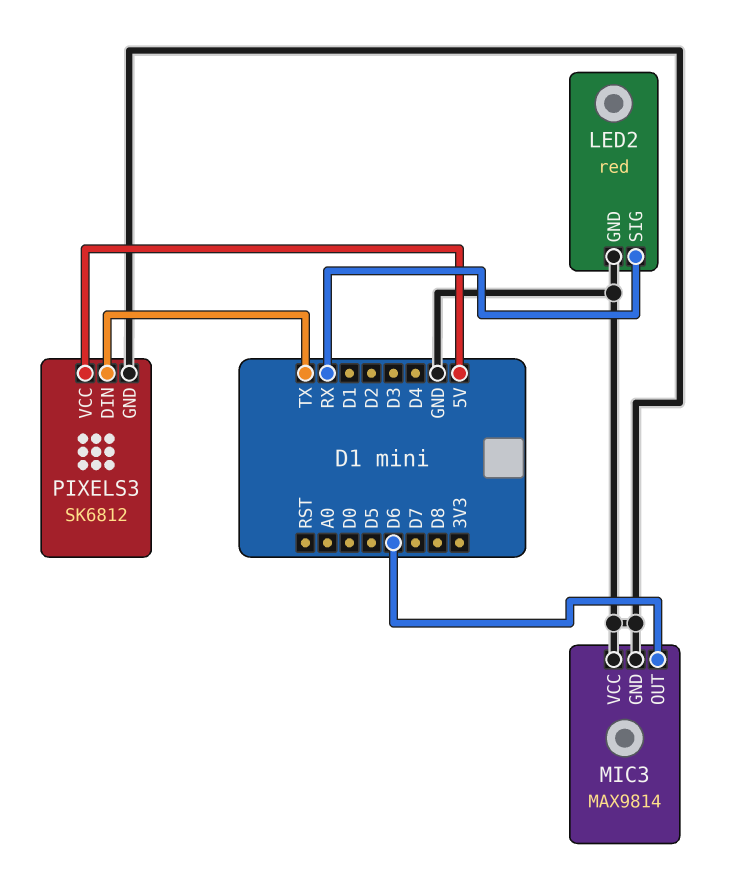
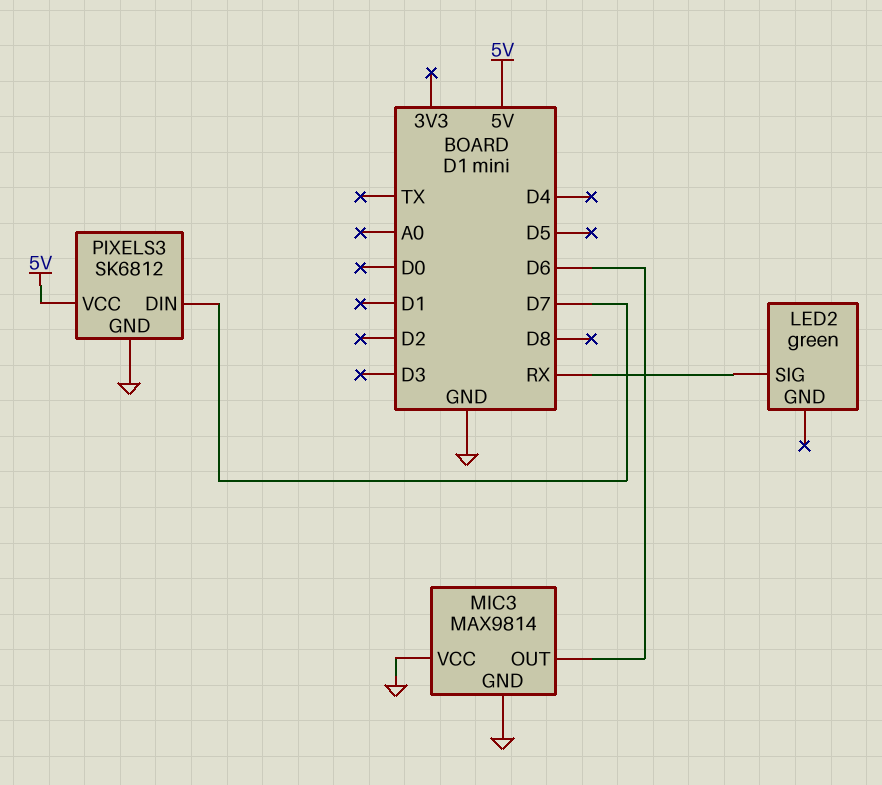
LED2: red -> green
LED2 pin GND: GND -> none
PIXELS3 pin DIN: TX -> D7

